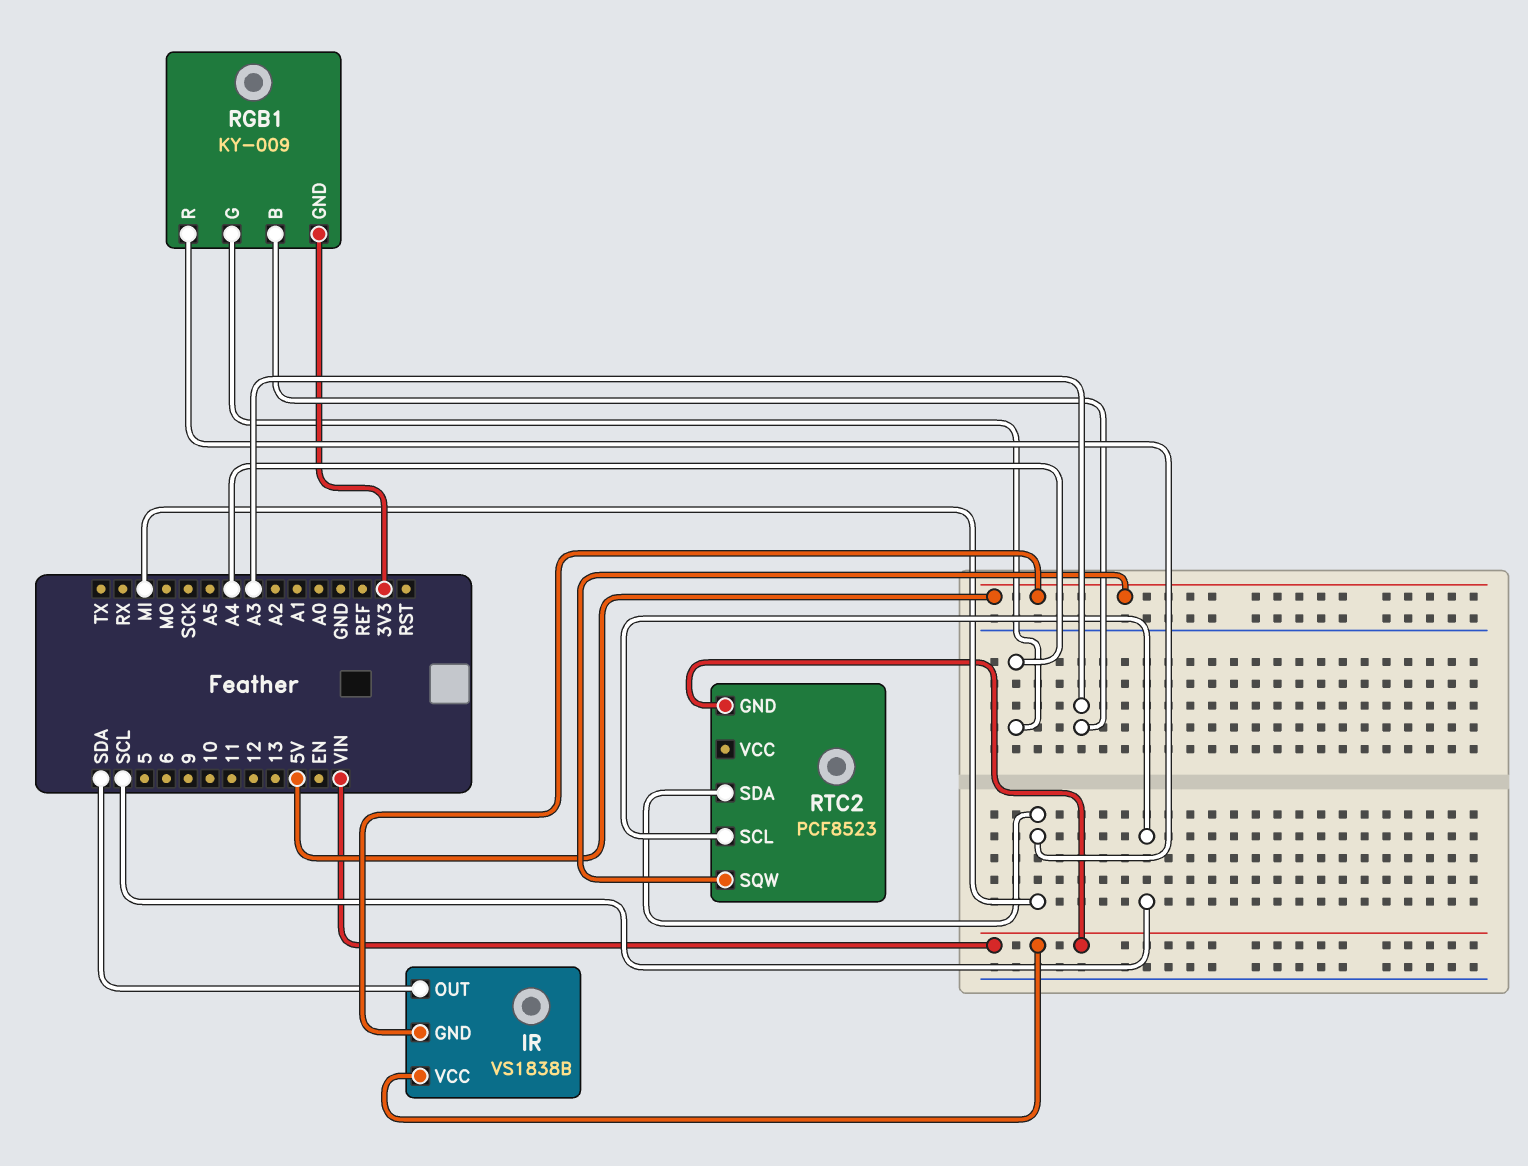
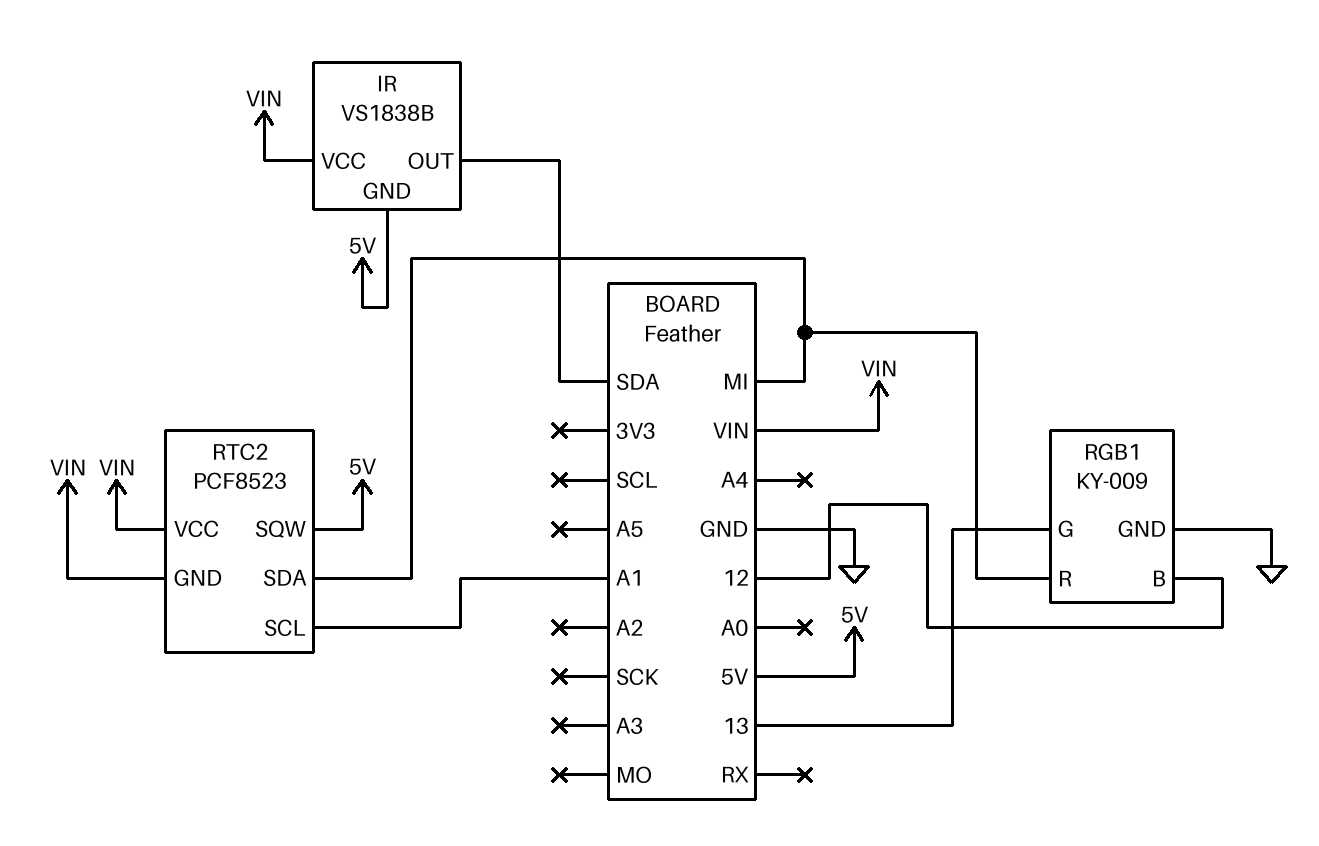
RGB1 pin B: A3 -> 12
RGB1 pin G: A4 -> 13
RGB1 pin GND: 3V3 -> GND
RTC2 pin SCL: SCL -> A1
RTC2 pin VCC: none -> VIN

